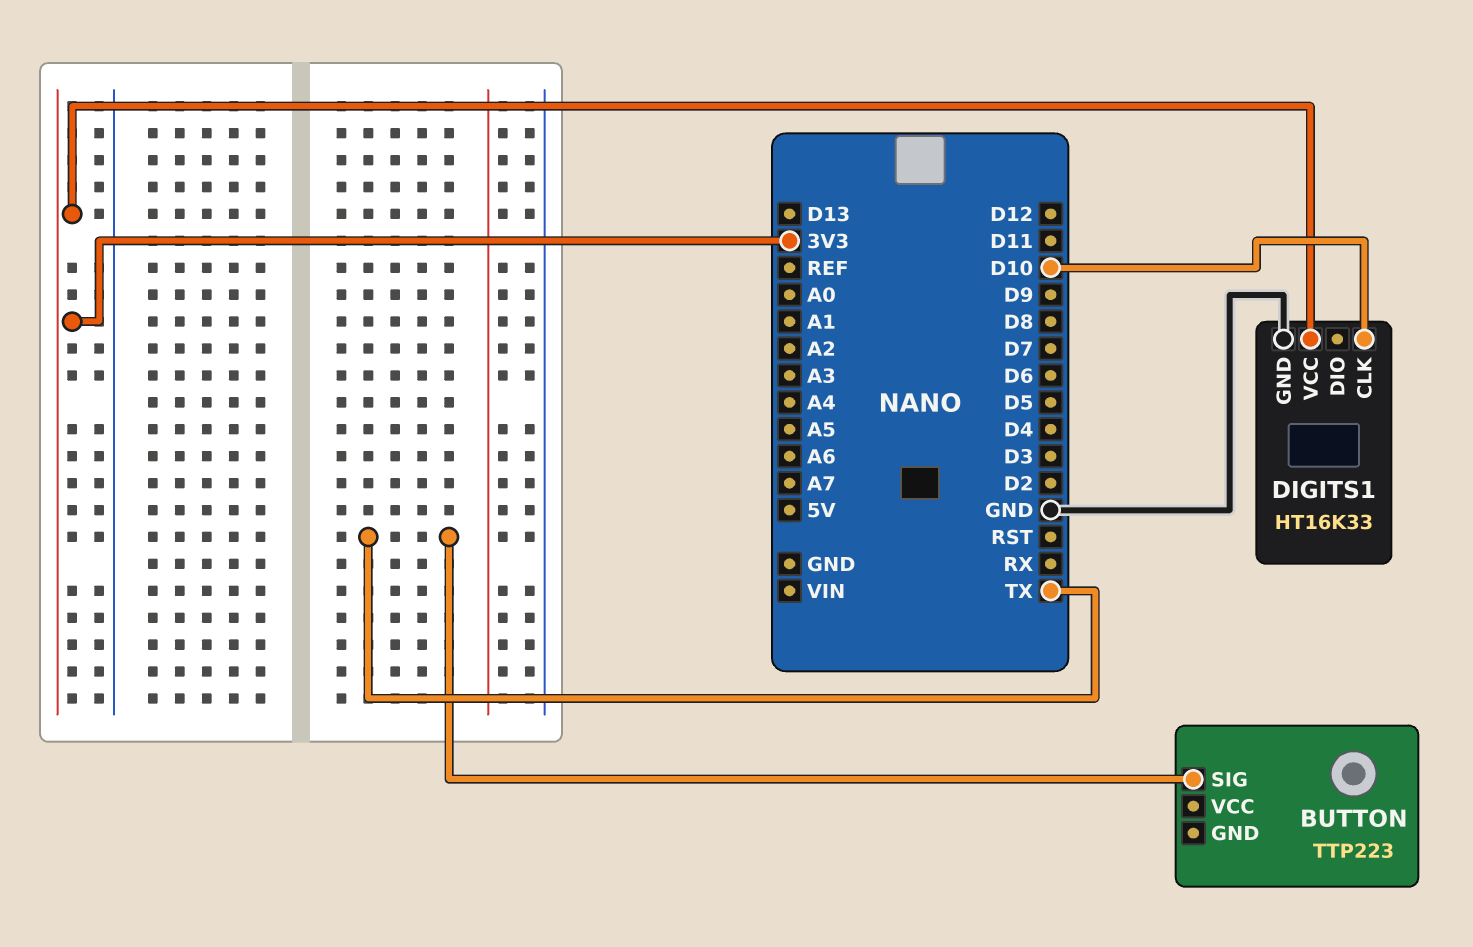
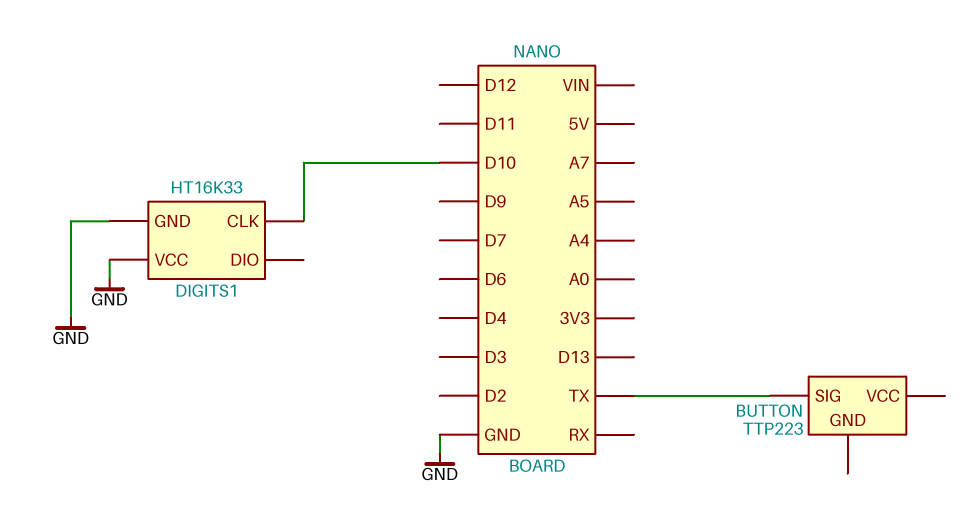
DIGITS1 pin VCC: 3V3 -> GND

